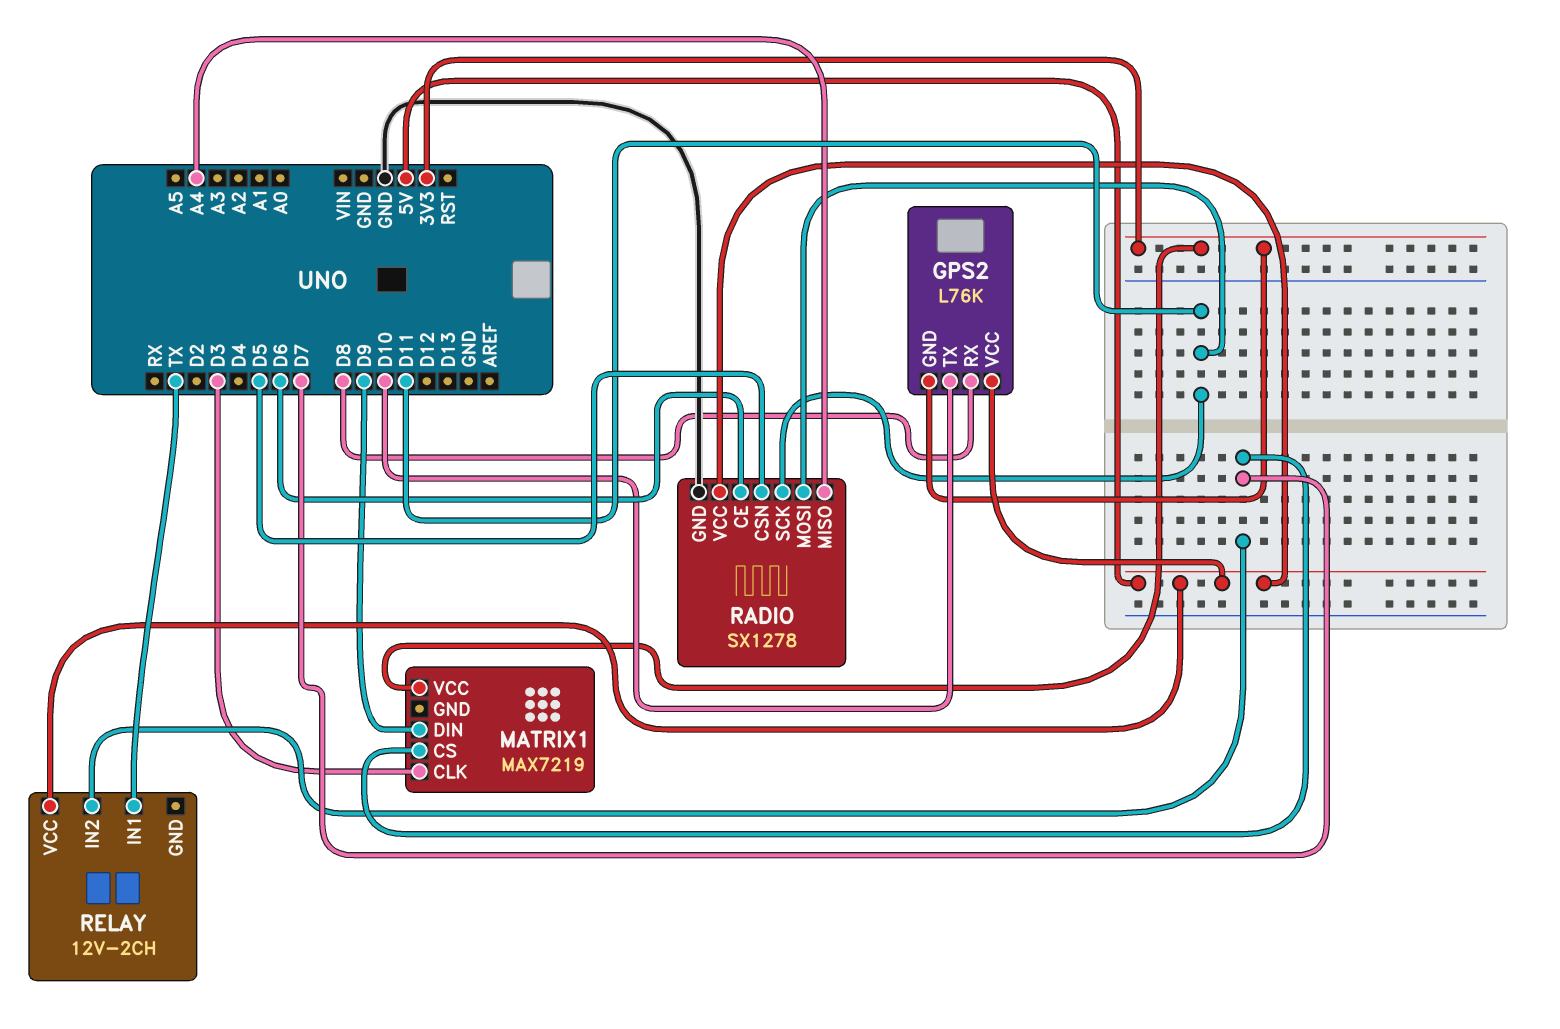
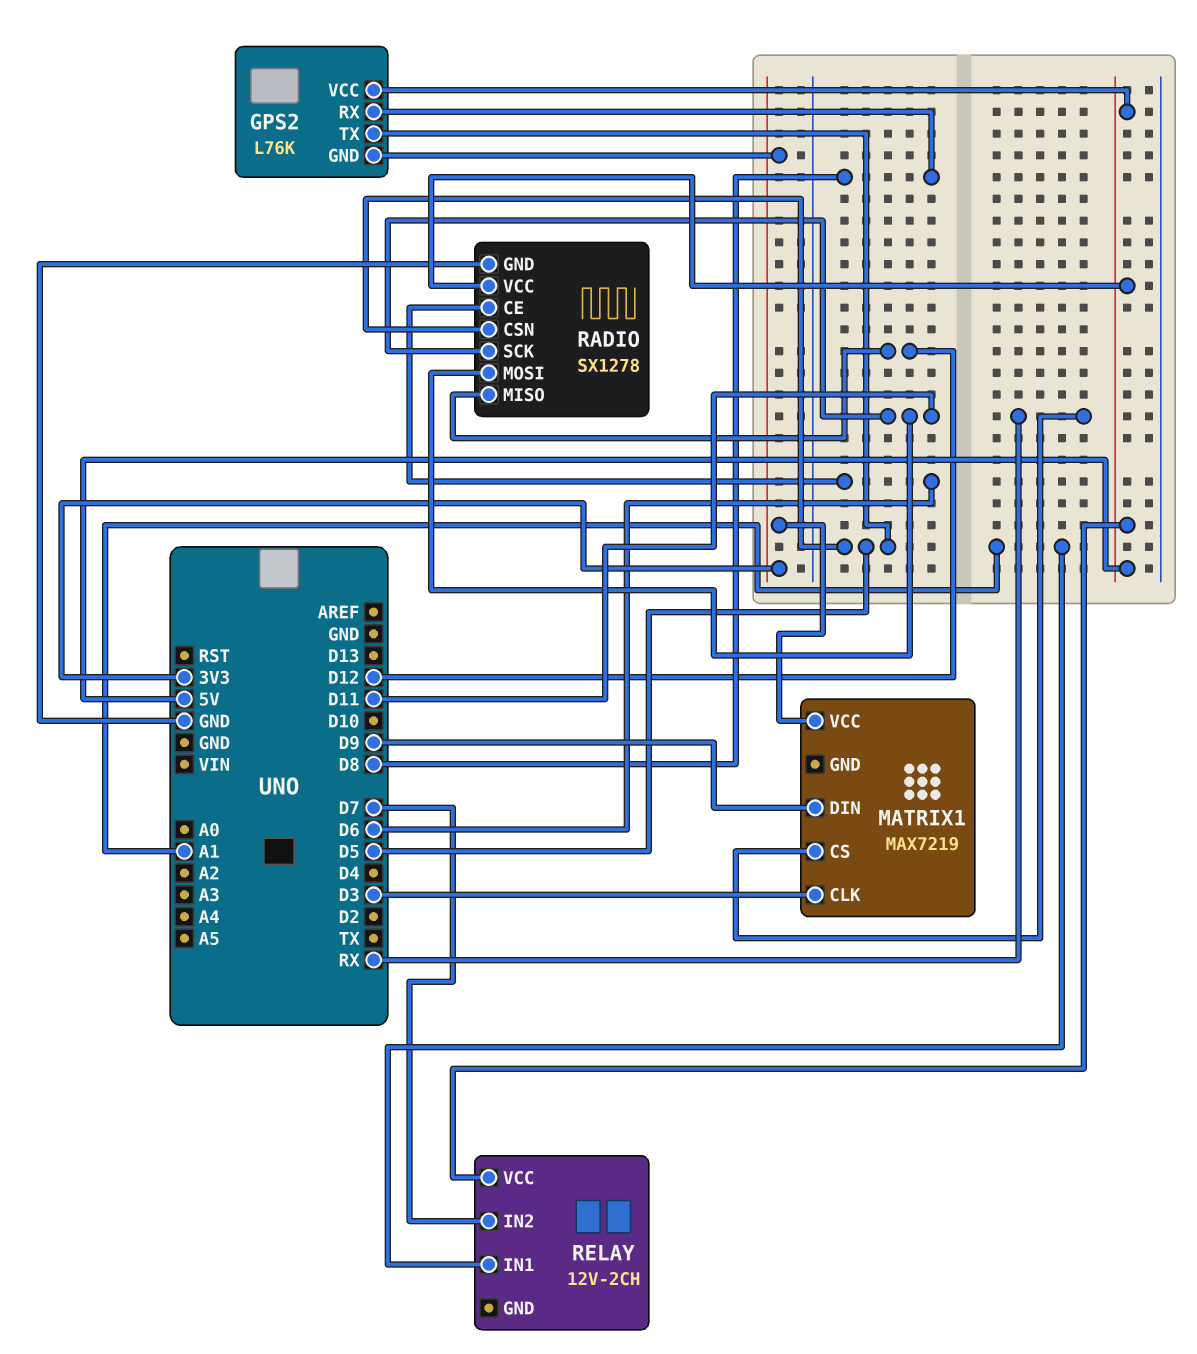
GPS2 pin TX: D10 -> D5
MATRIX1 pin CS: D7 -> RX
RADIO pin MISO: A4 -> D12
RELAY pin IN1: TX -> A1

